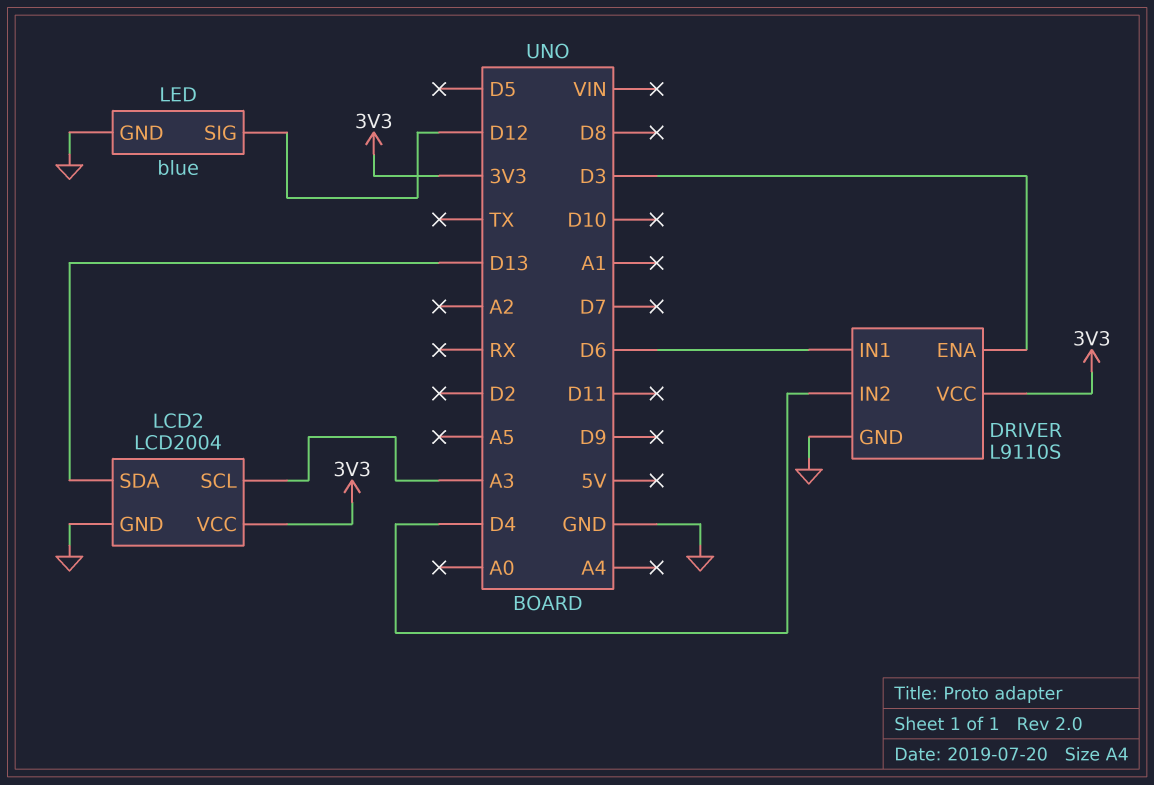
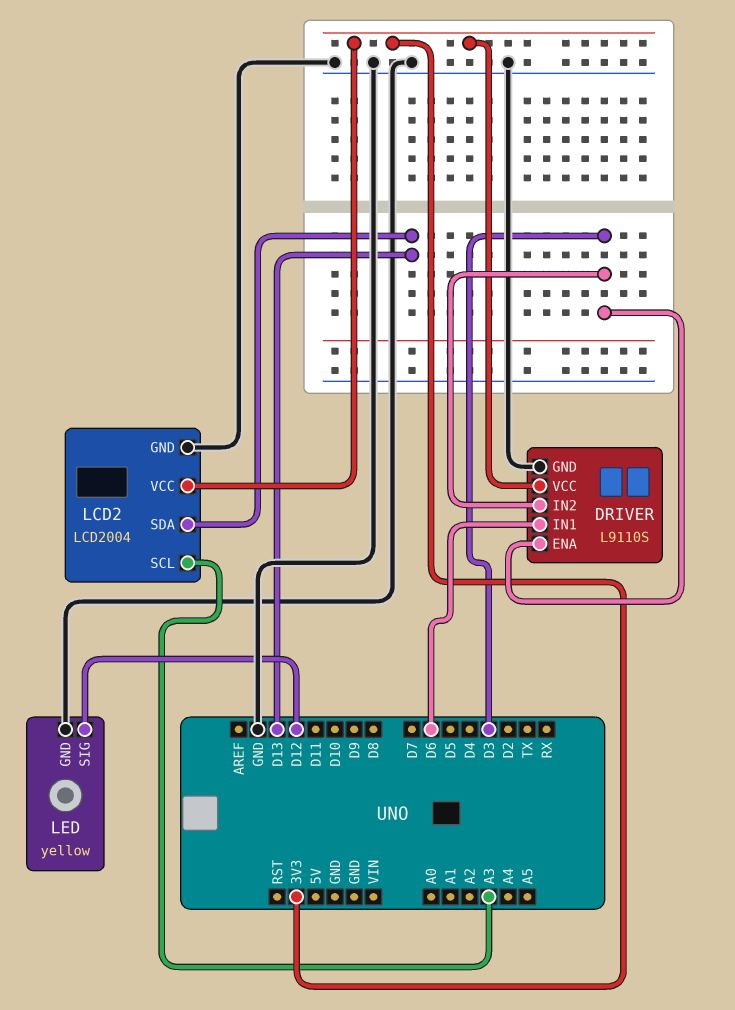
DRIVER pin IN2: D4 -> D3
LED: blue -> yellow

